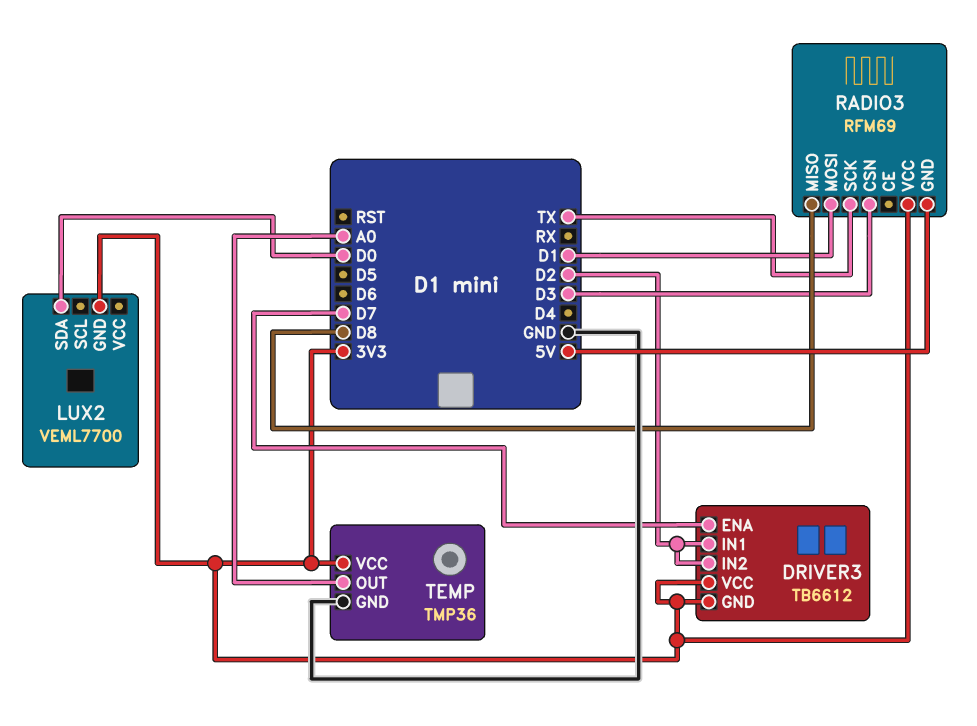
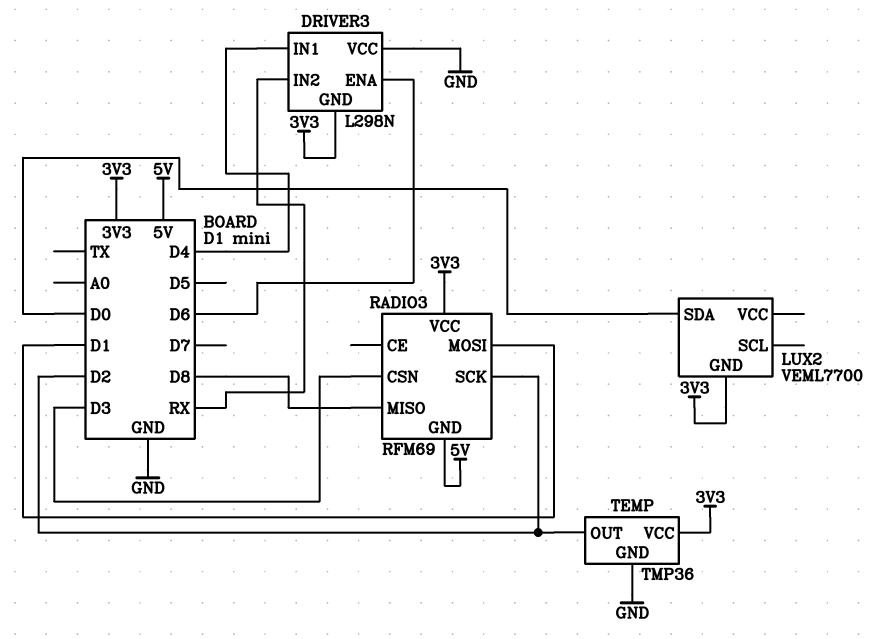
DRIVER3: TB6612 -> L298N
DRIVER3 pin ENA: D7 -> D6
DRIVER3 pin IN1: D2 -> D4
DRIVER3 pin IN2: D2 -> RX
DRIVER3 pin VCC: 3V3 -> GND
RADIO3 pin SCK: TX -> D2
TEMP pin OUT: A0 -> D2

